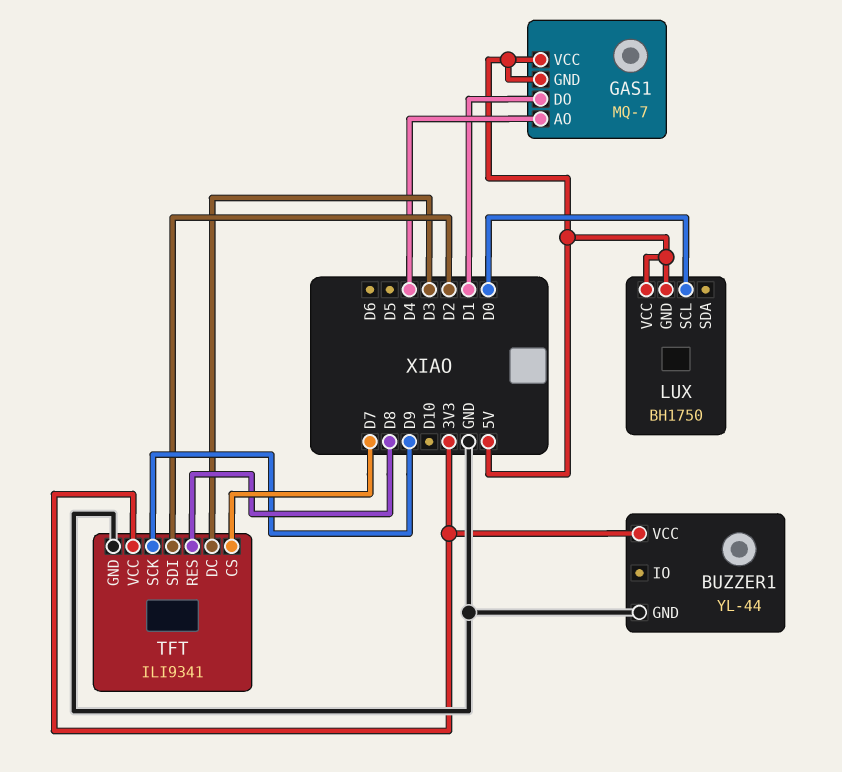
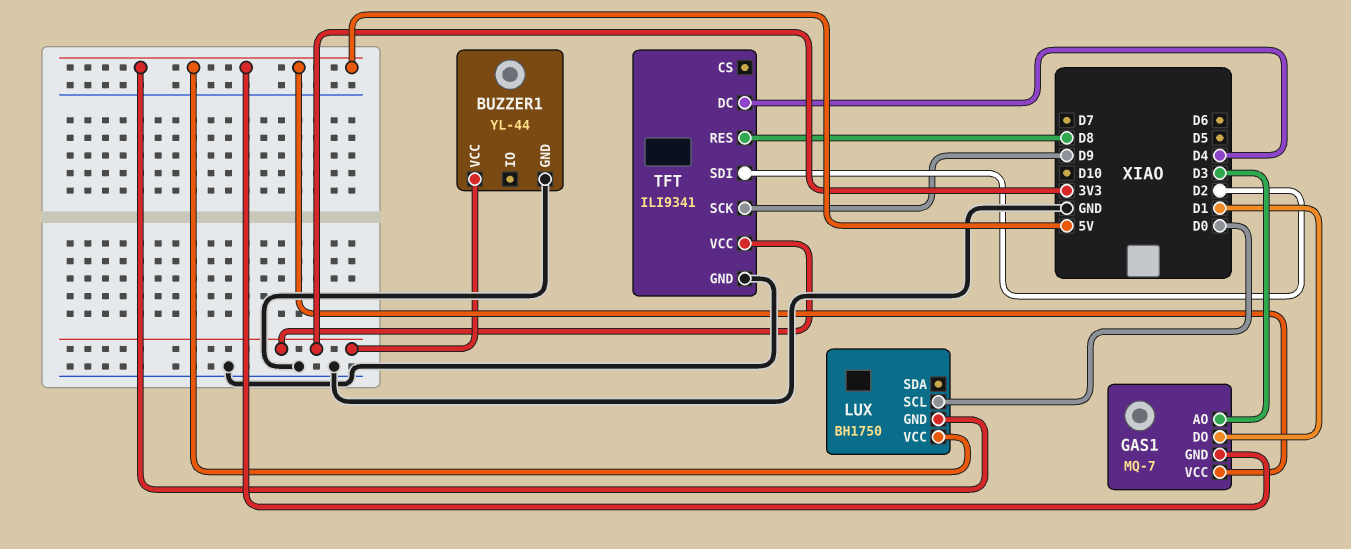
GAS1 pin AO: D4 -> D3
TFT pin CS: D7 -> none
TFT pin DC: D3 -> D4

